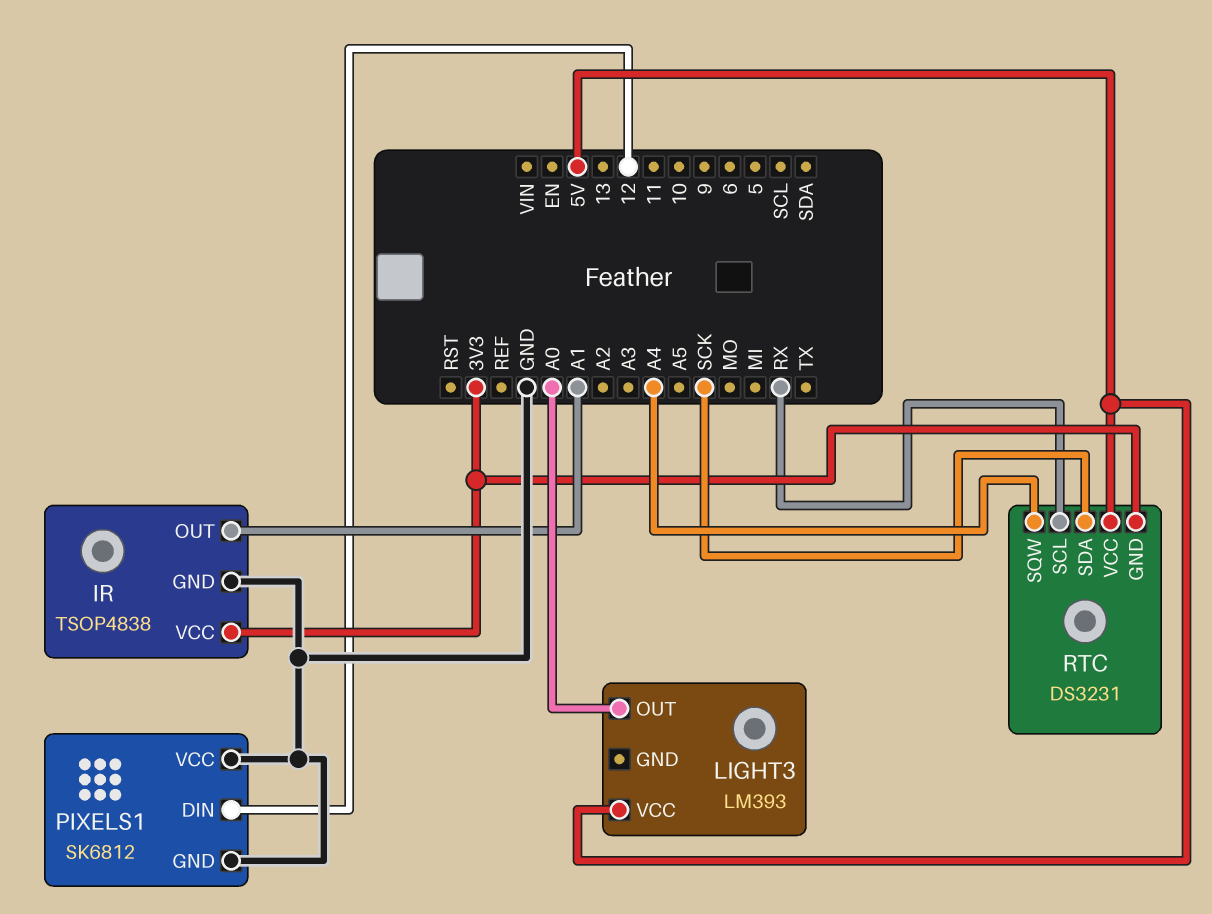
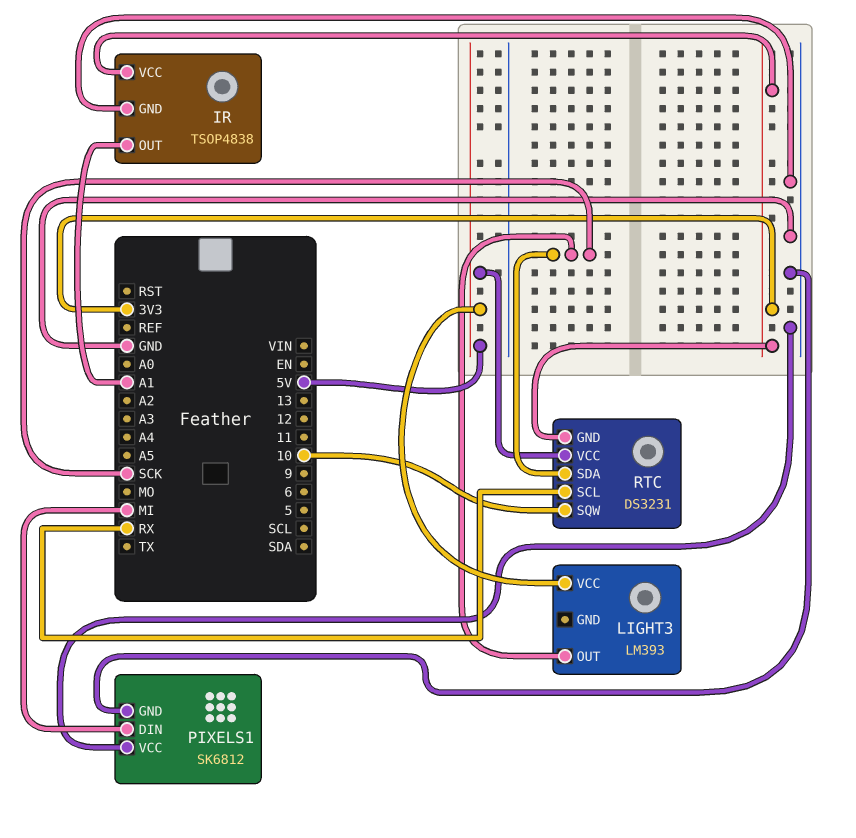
LIGHT3 pin OUT: A0 -> SCK
PIXELS1 pin DIN: 12 -> MI
RTC pin SQW: A4 -> 10

